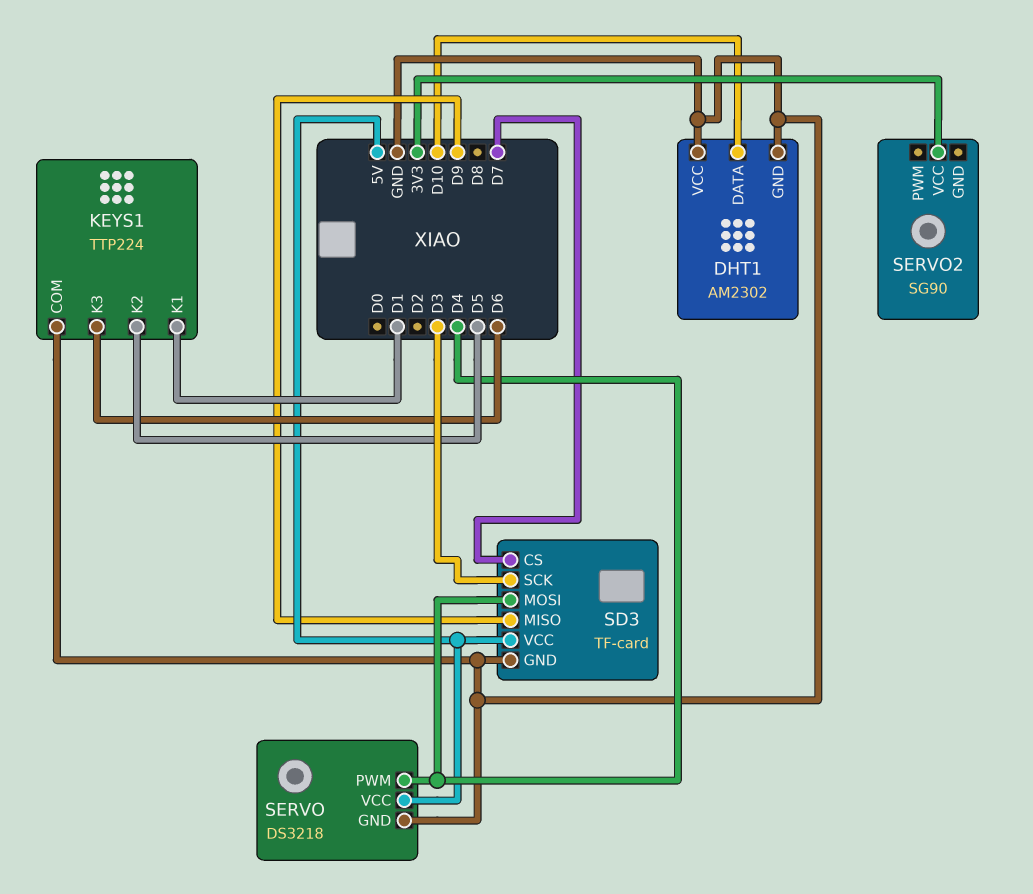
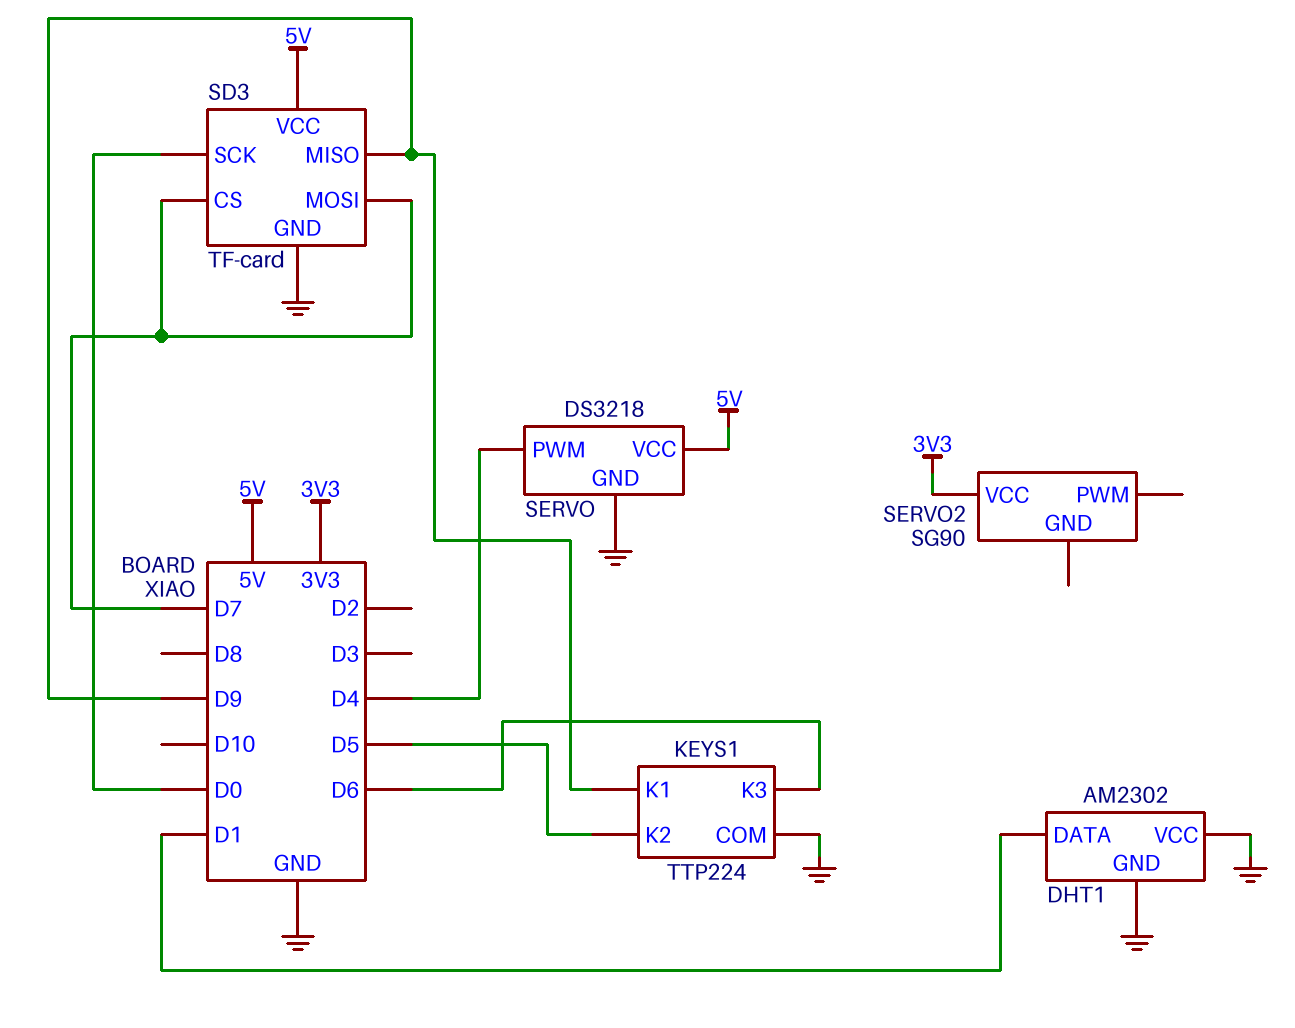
DHT1 pin DATA: D10 -> D1
KEYS1 pin K1: D1 -> D9
SD3 pin MOSI: D4 -> D7
SD3 pin SCK: D3 -> D0

